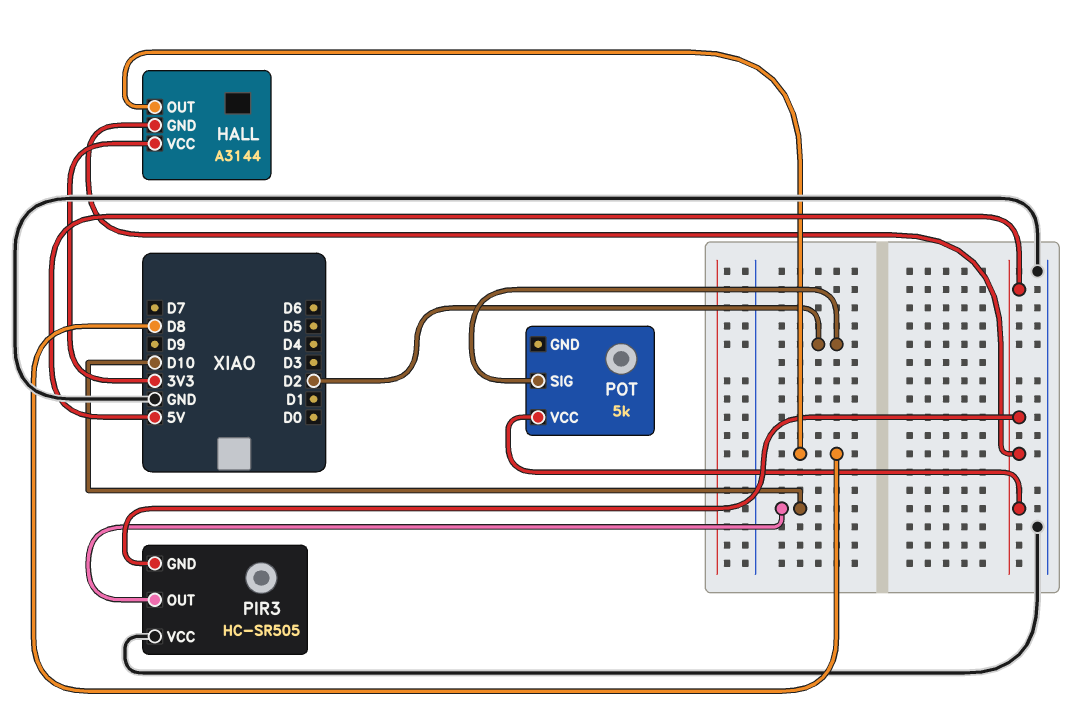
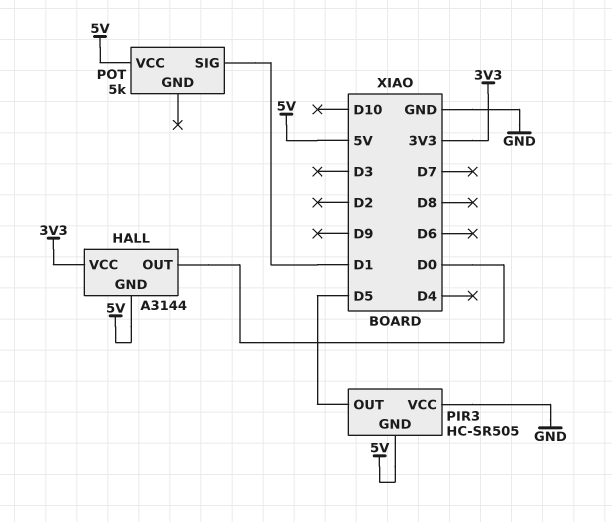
HALL pin OUT: D8 -> D0
PIR3 pin OUT: D10 -> D5
POT pin SIG: D2 -> D1

